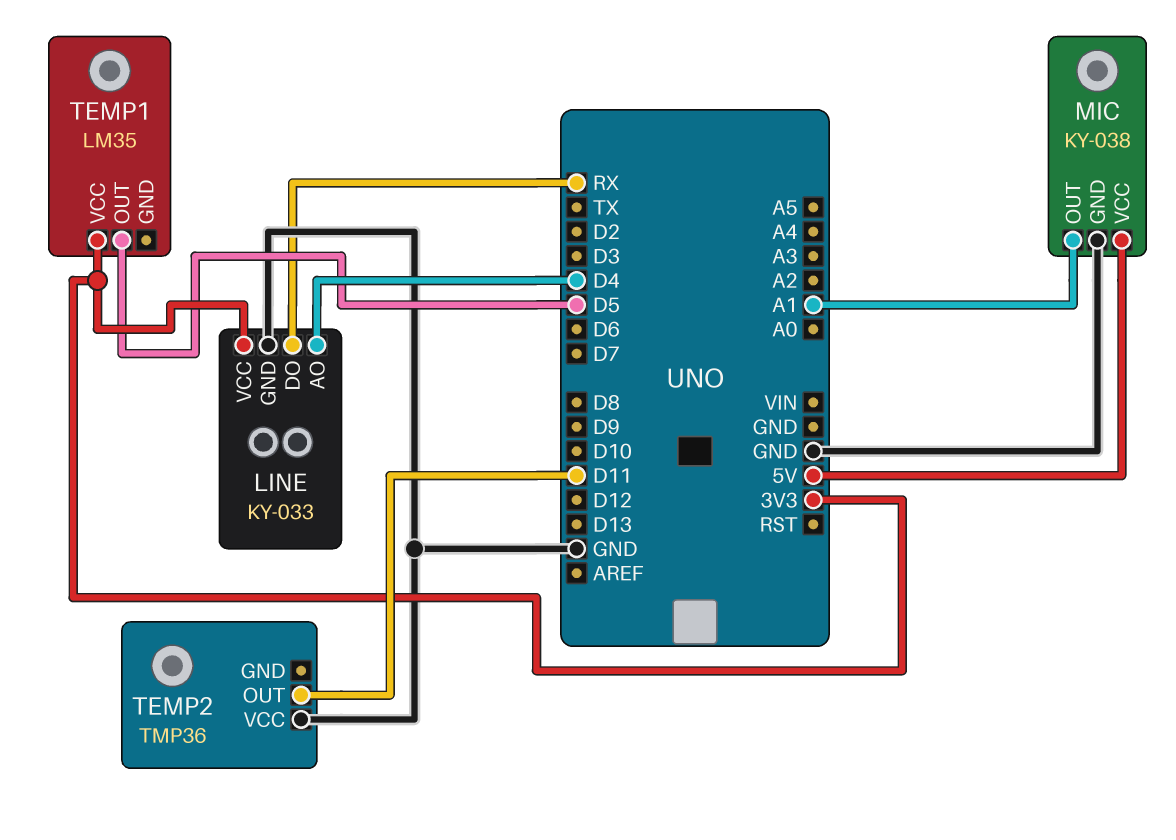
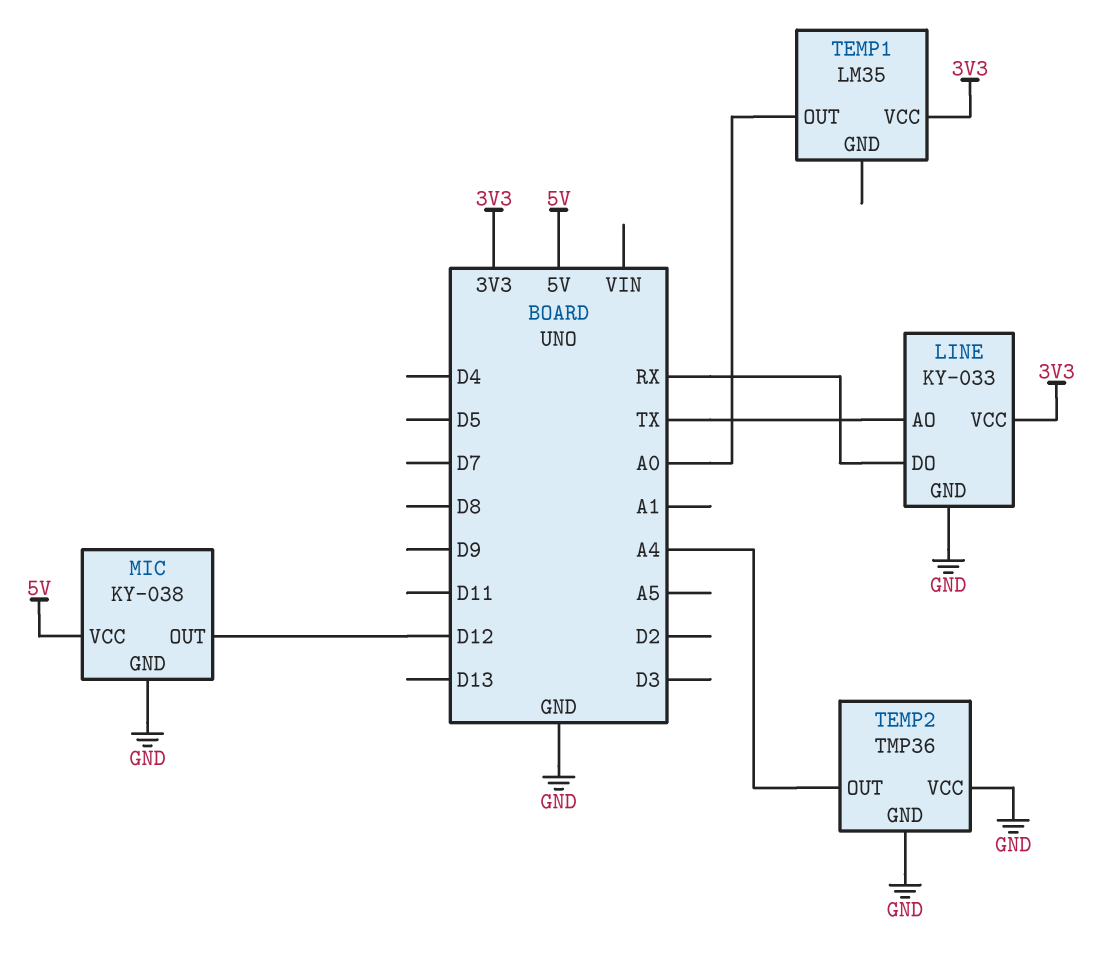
LINE pin AO: D4 -> TX
MIC pin OUT: A1 -> D12
TEMP1 pin OUT: D5 -> A0
TEMP2 pin GND: none -> GND
TEMP2 pin OUT: D11 -> A4

